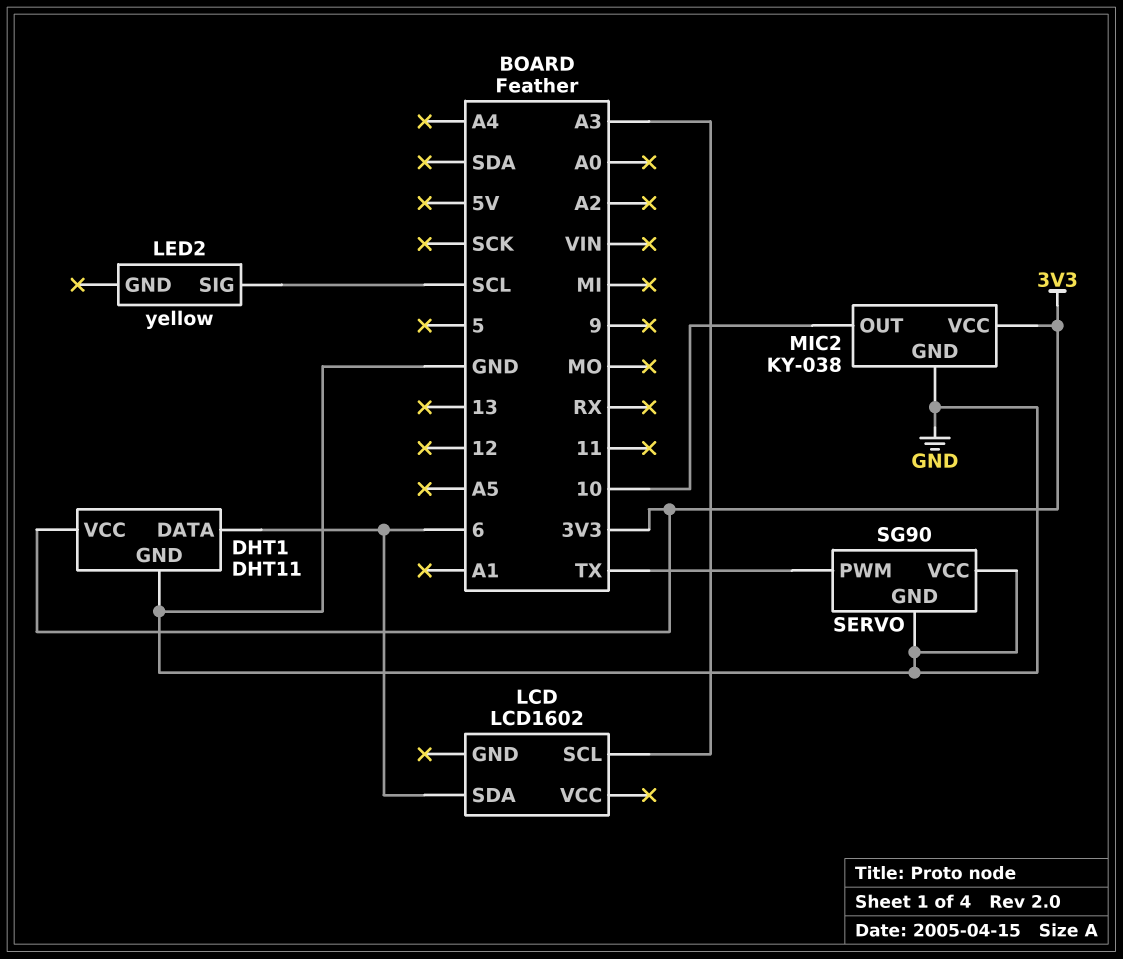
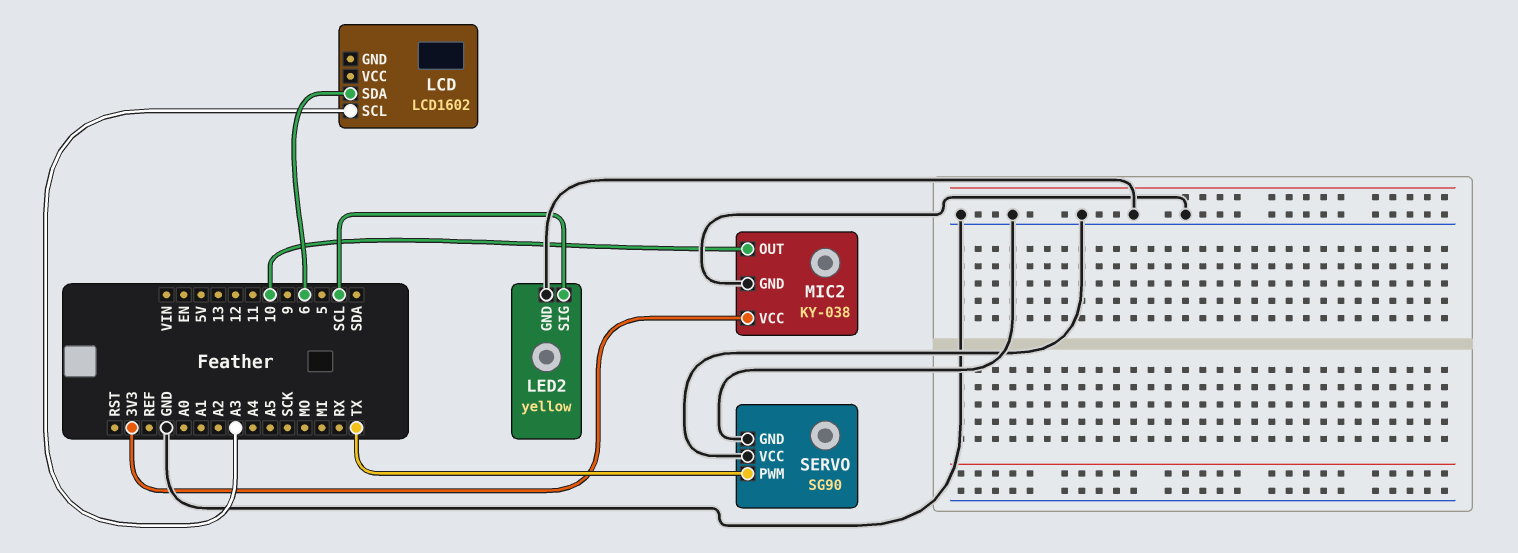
DHT1: DHT11 -> none
DHT1 pin DATA: 6 -> none
DHT1 pin GND: GND -> none
DHT1 pin VCC: 3V3 -> none
LED2 pin GND: none -> GND

